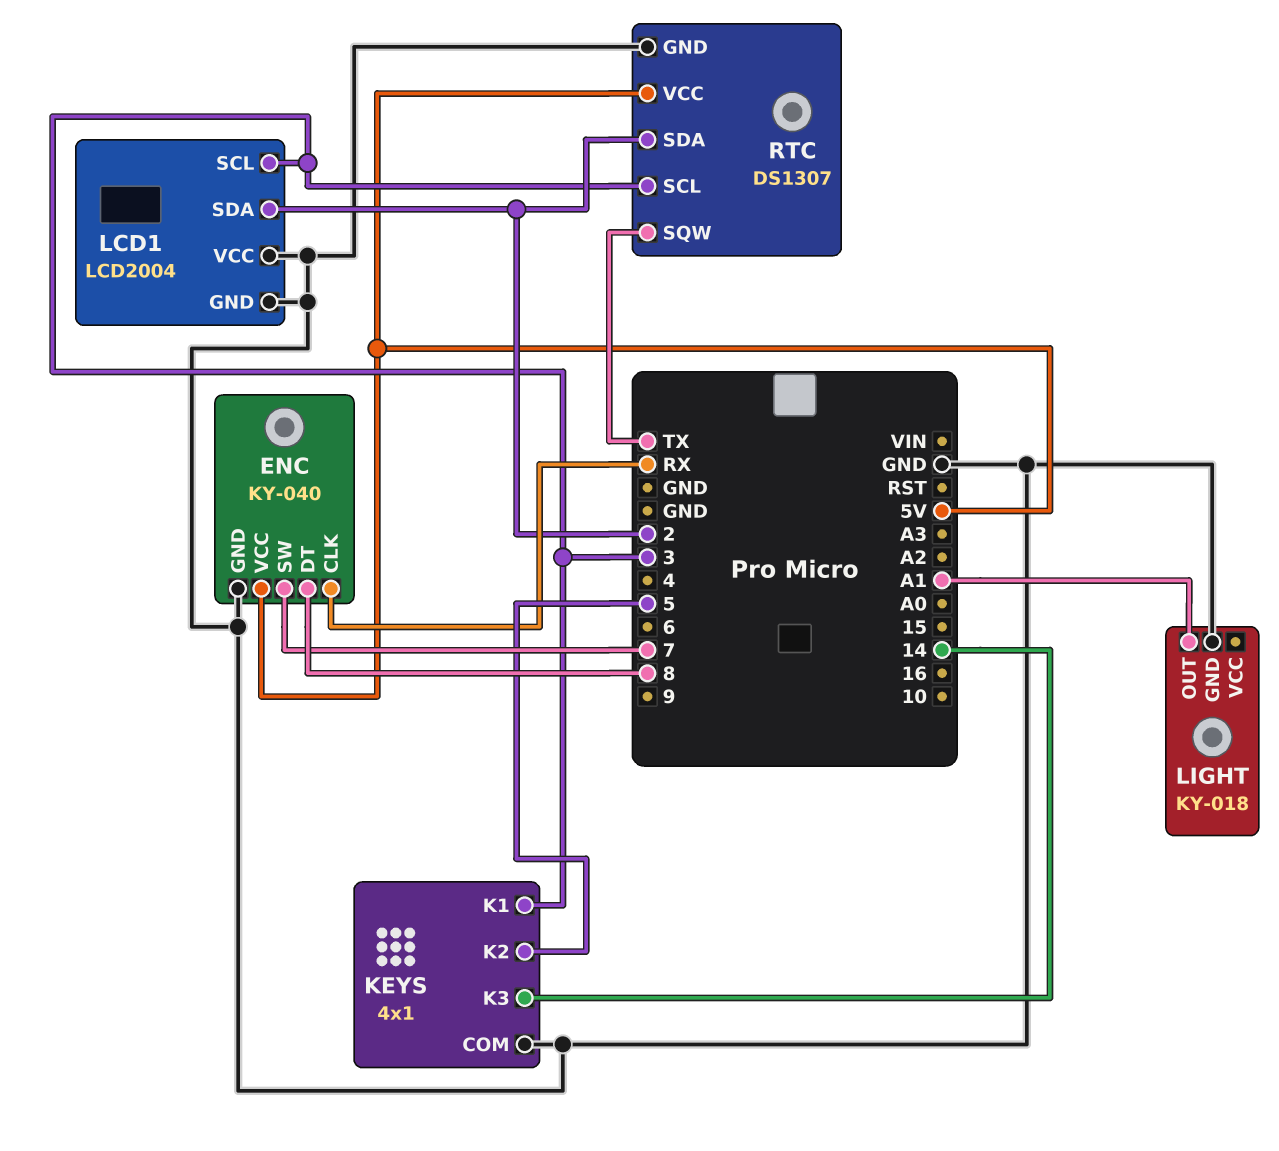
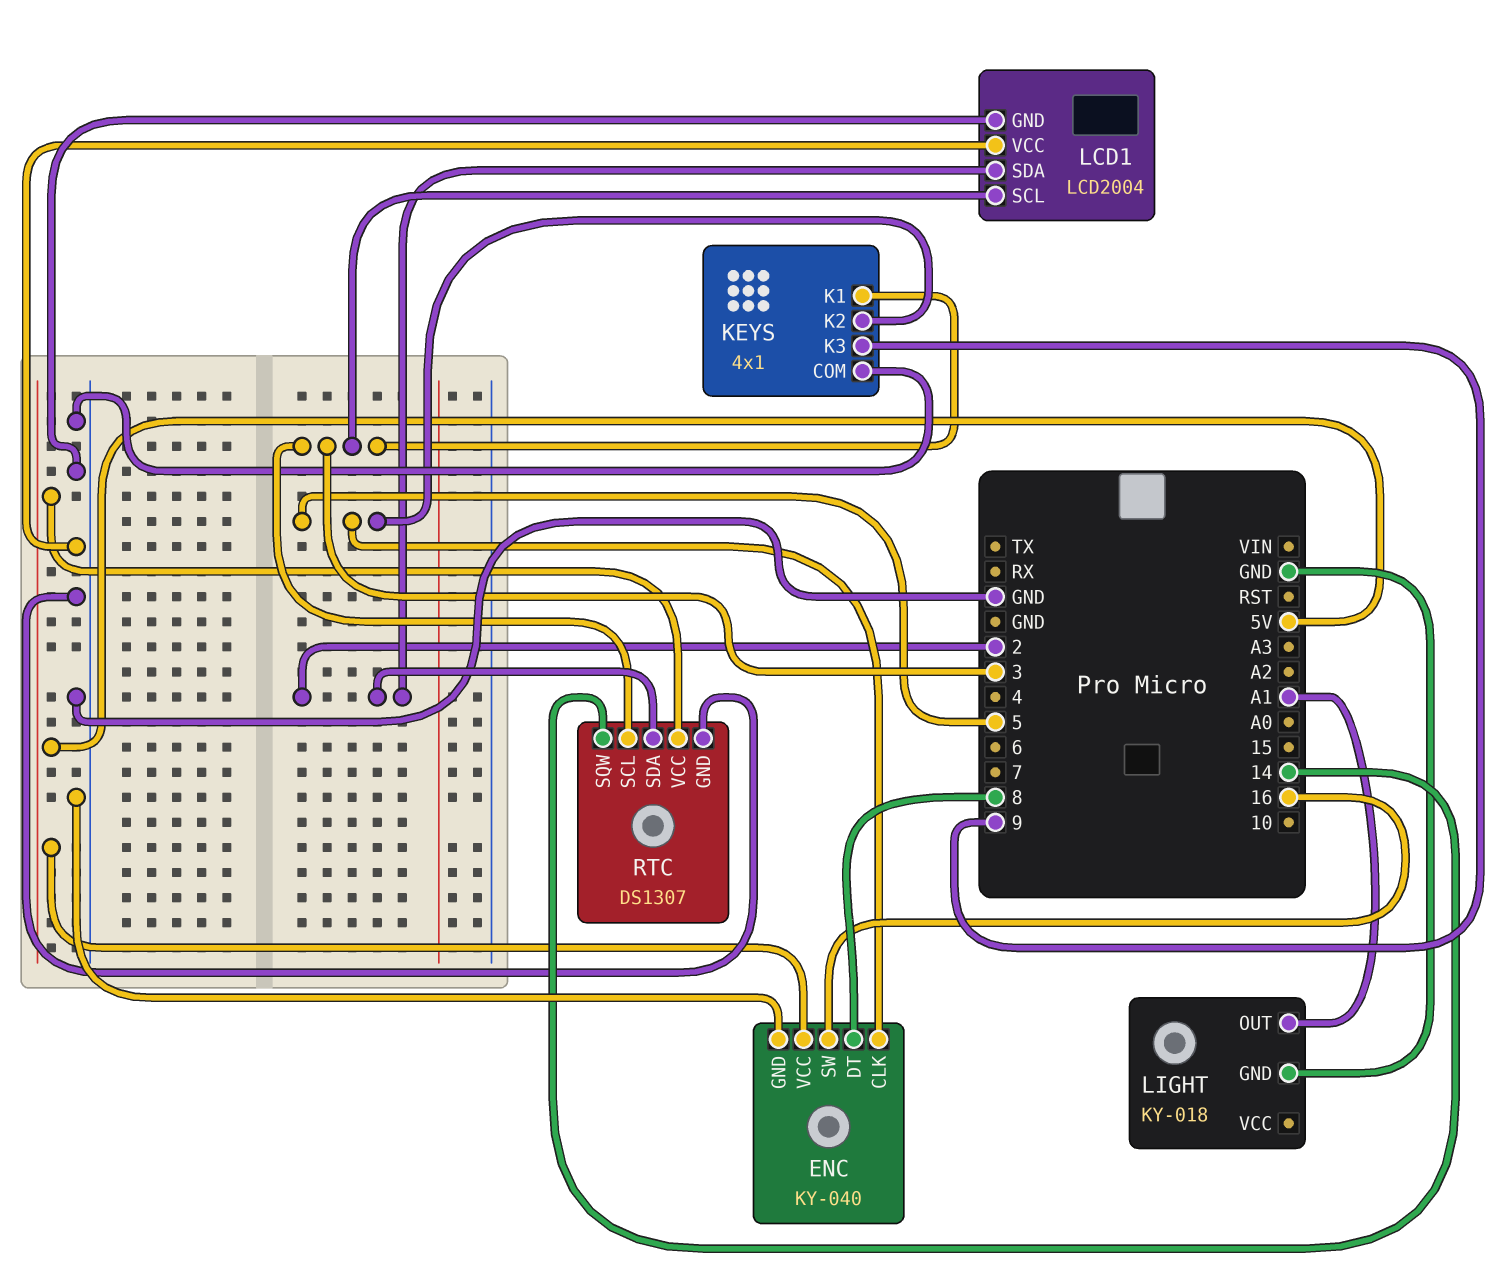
ENC pin CLK: RX -> 5
ENC pin SW: 7 -> 16
KEYS pin K3: 14 -> 9
RTC pin SQW: TX -> 14

